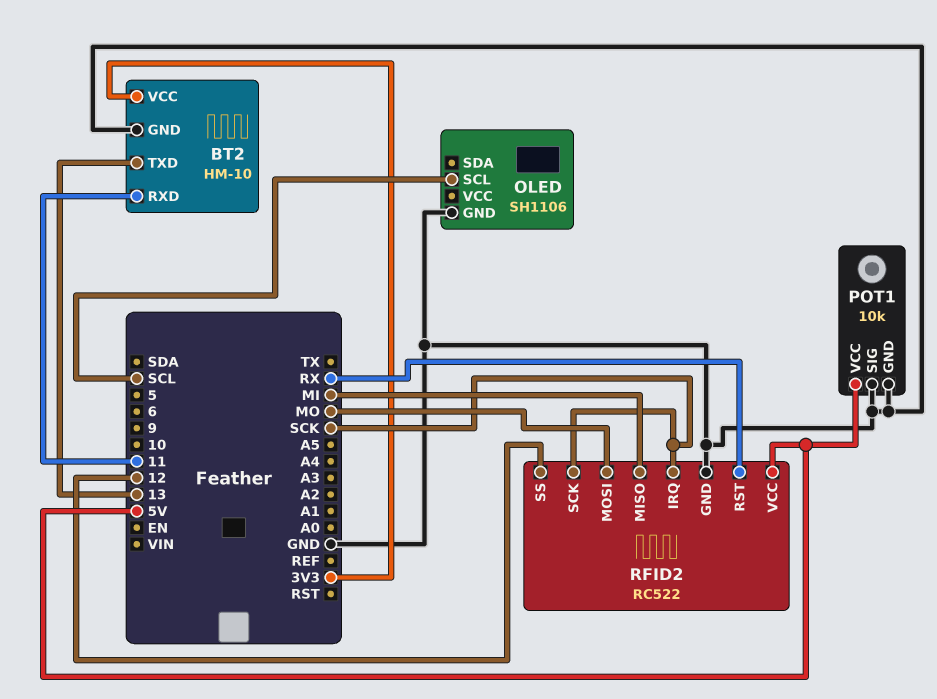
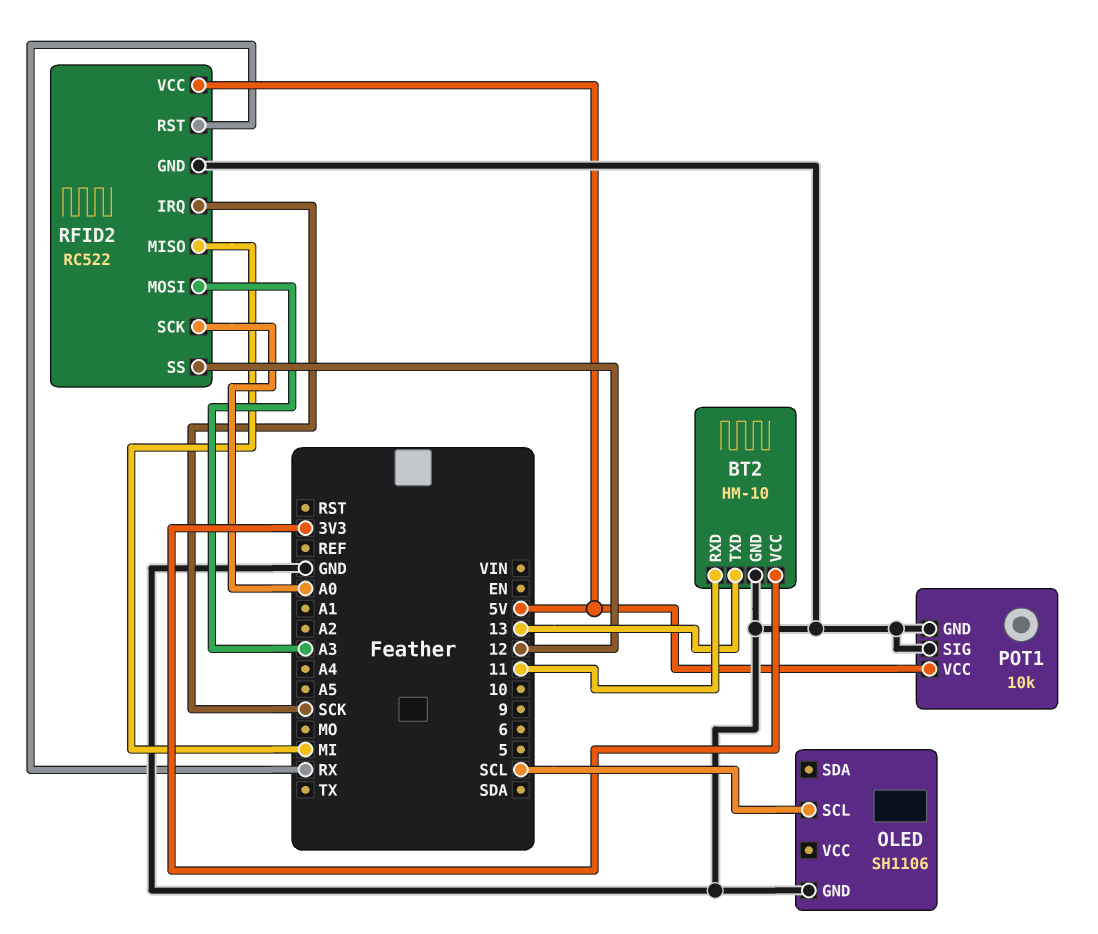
RFID2 pin MOSI: MO -> A3
RFID2 pin SCK: SCK -> A0

